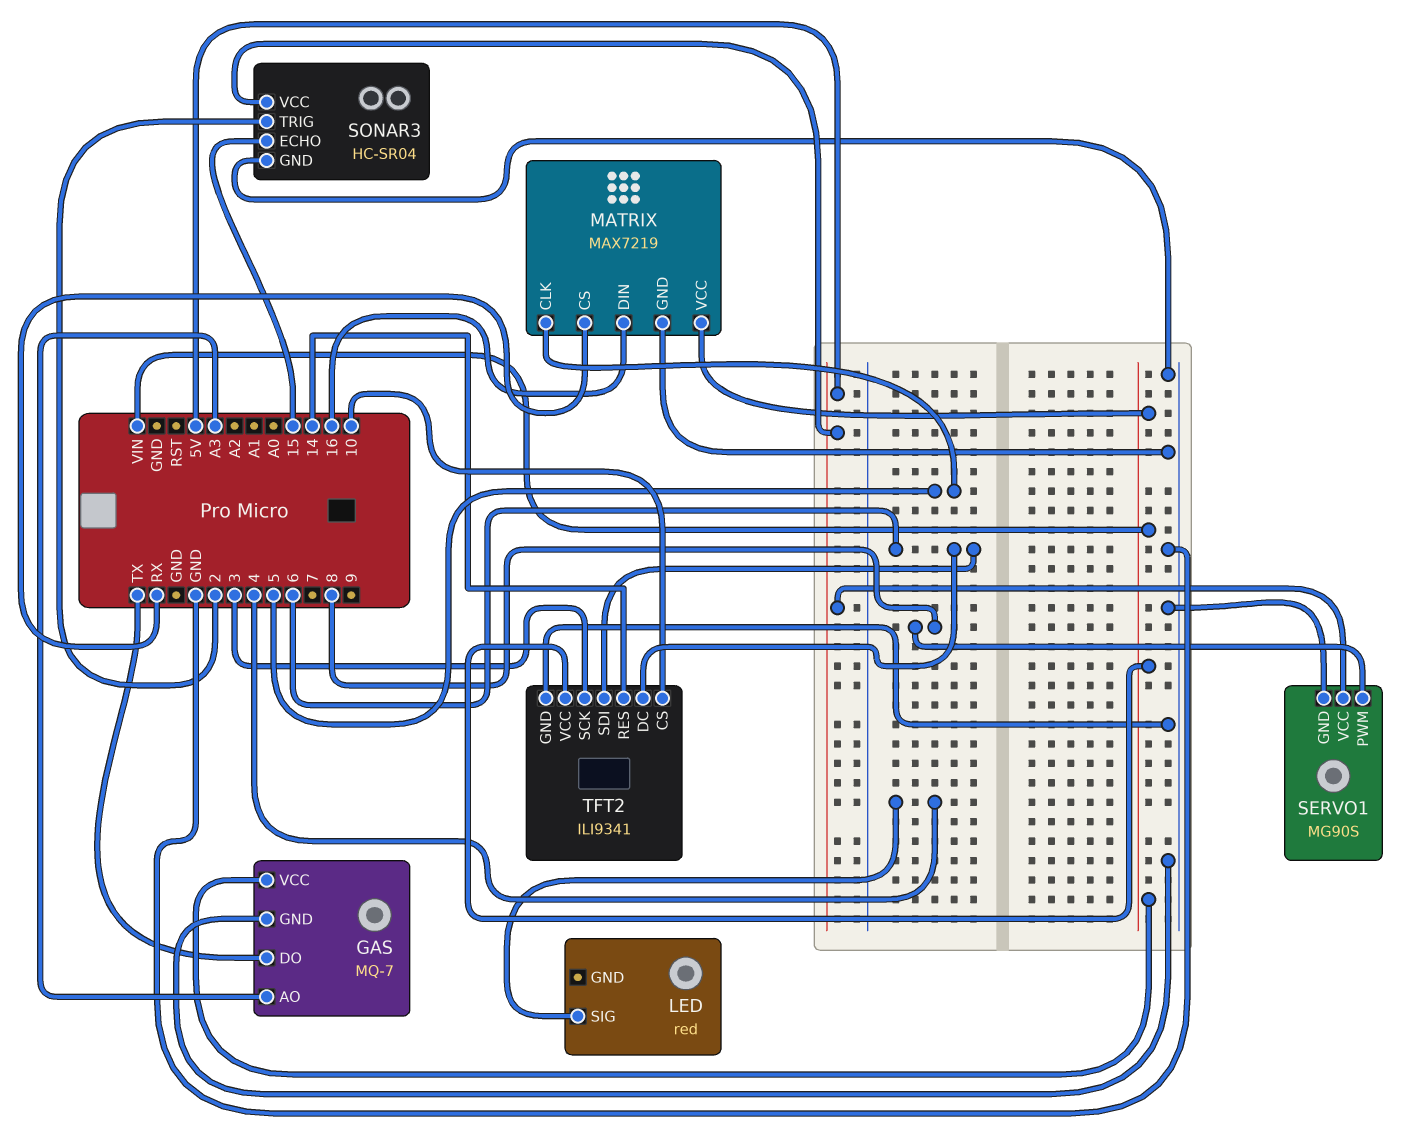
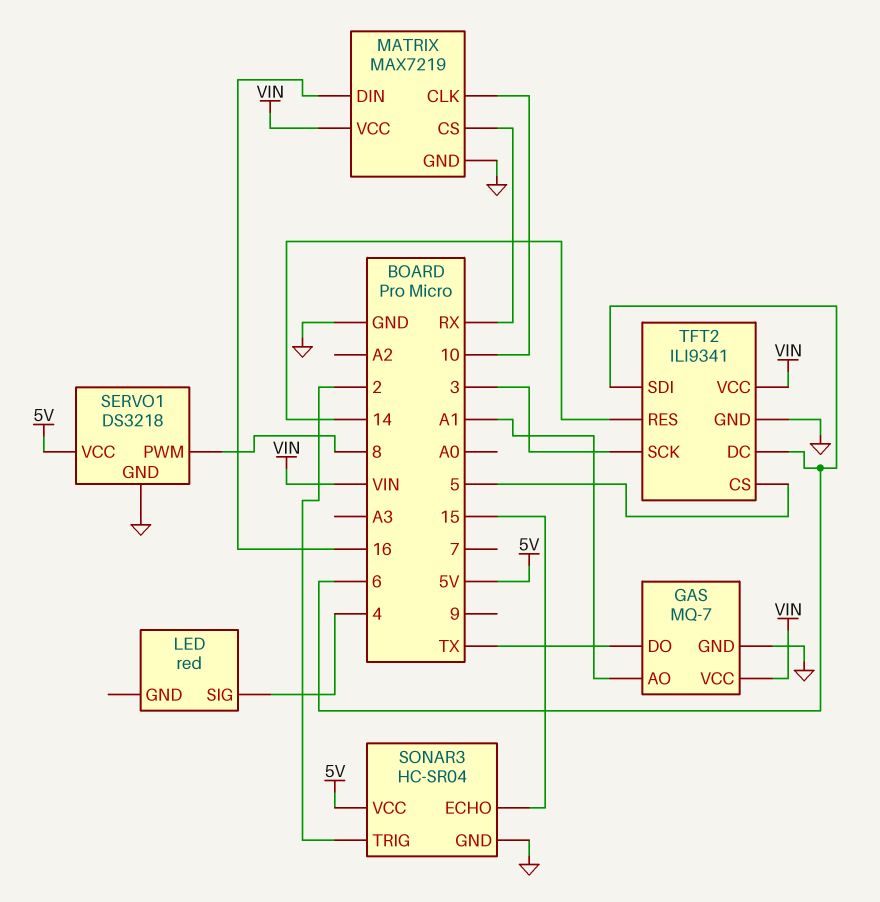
GAS pin AO: A3 -> A1
MATRIX pin CLK: 5 -> 10
SERVO1: MG90S -> DS3218
TFT2 pin CS: 10 -> 5

